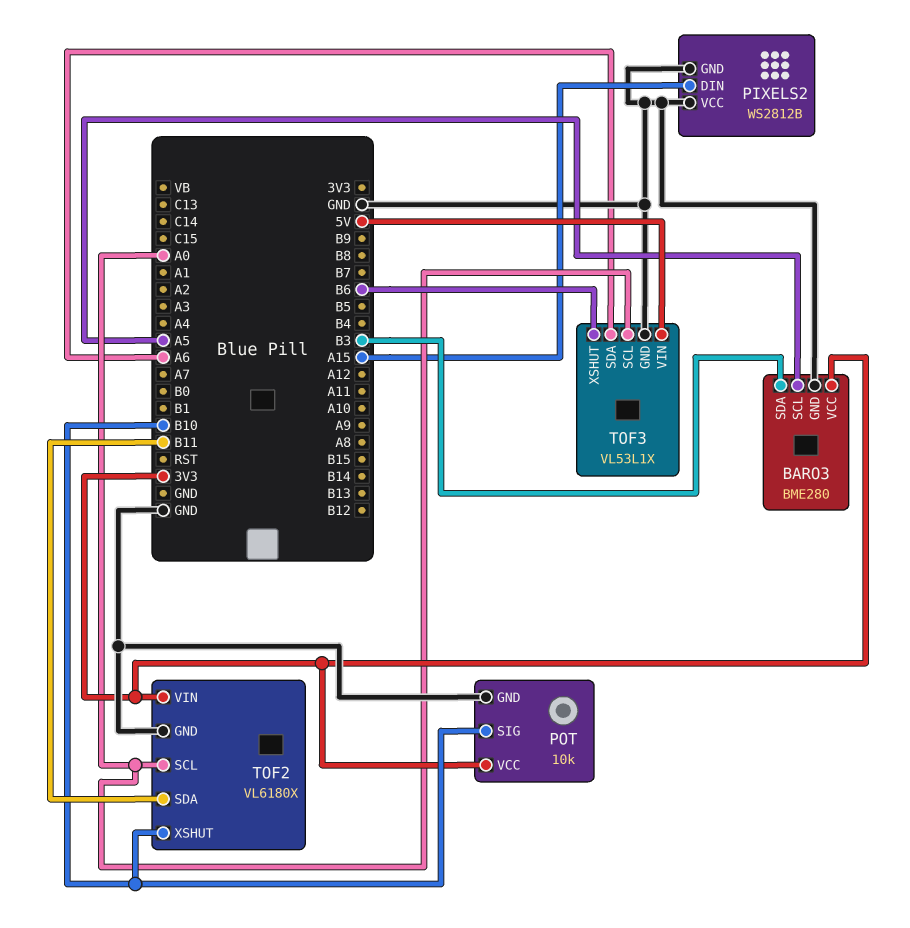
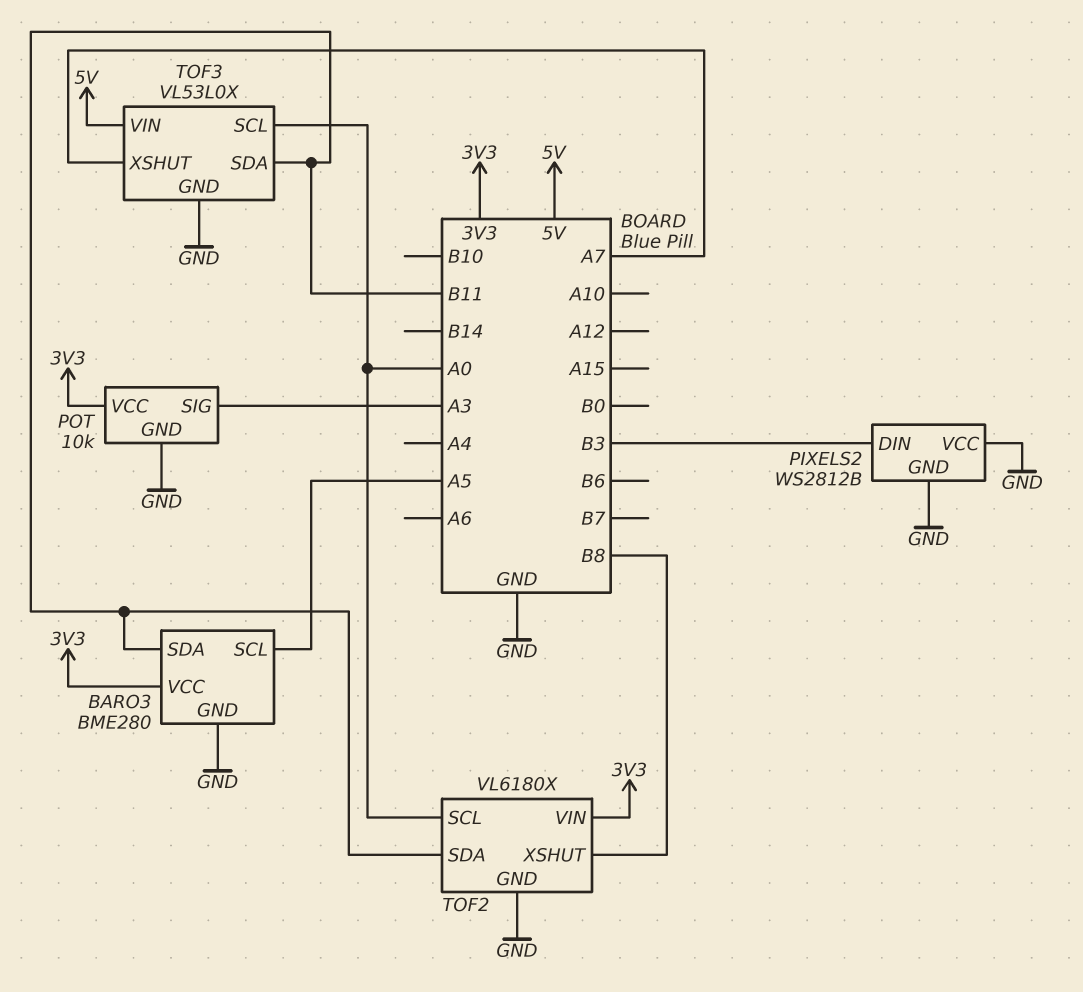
BARO3 pin SDA: B3 -> B11
PIXELS2 pin DIN: A15 -> B3
POT pin SIG: B10 -> A3
TOF2 pin XSHUT: B10 -> B8
TOF3: VL53L1X -> VL53L0X
TOF3 pin SDA: A6 -> B11
TOF3 pin XSHUT: B6 -> A7

